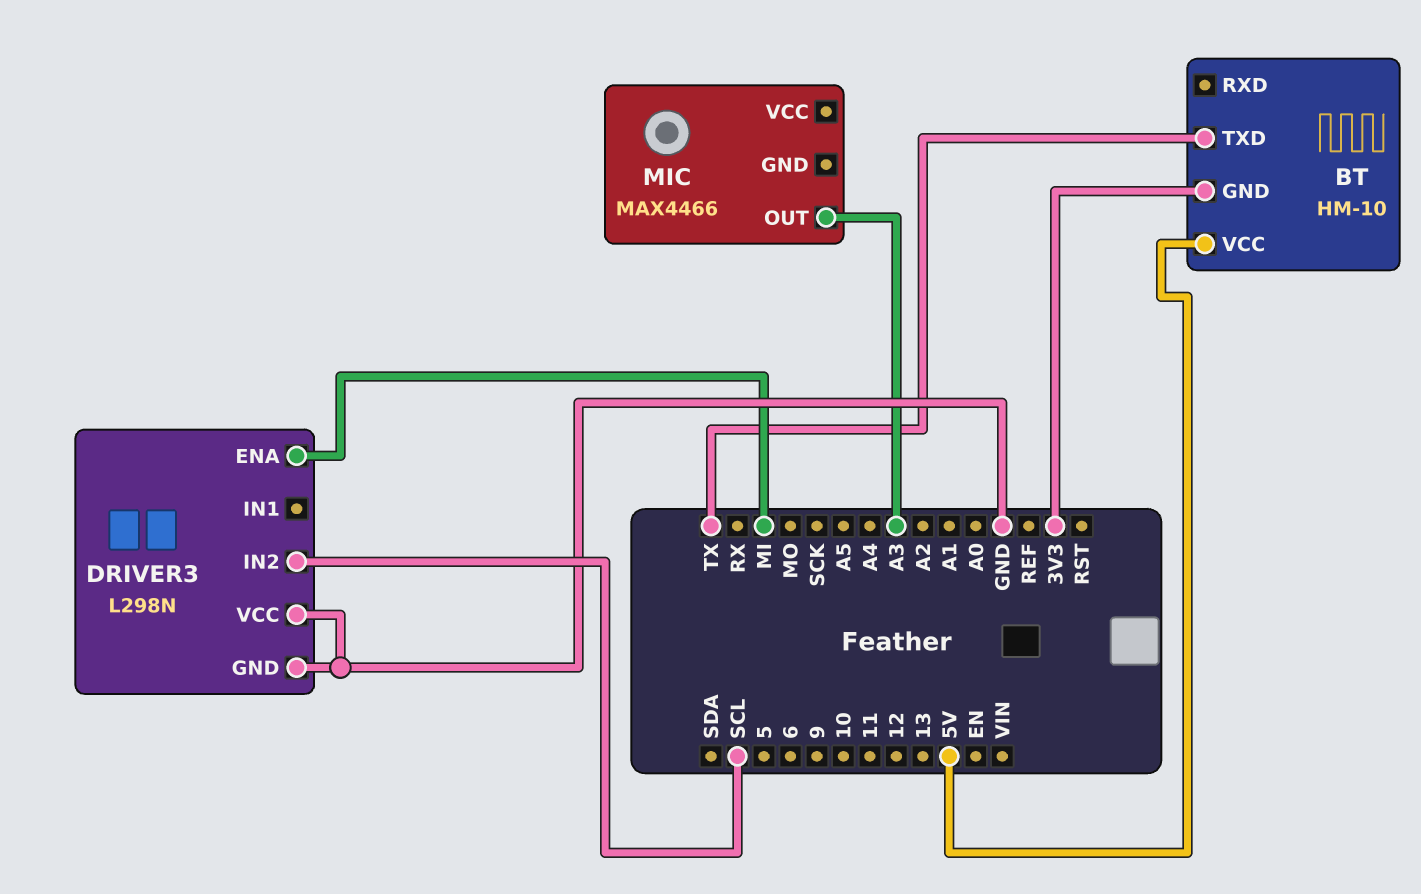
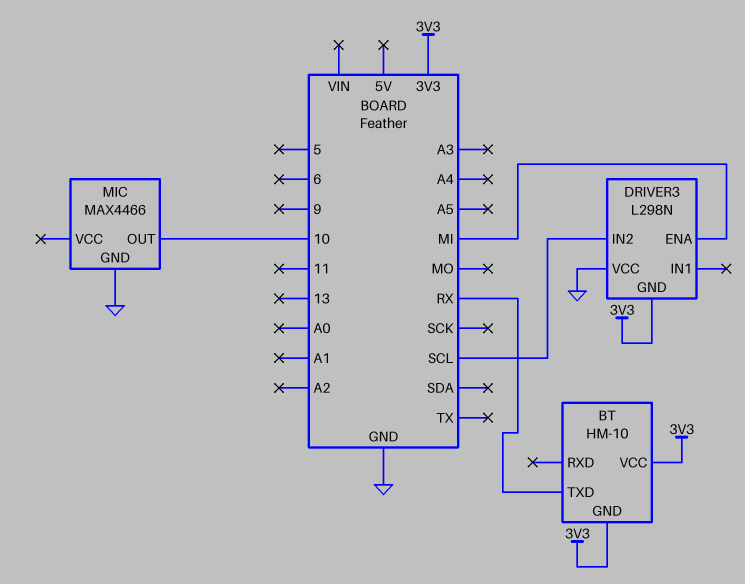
BT pin TXD: TX -> RX
BT pin VCC: 5V -> 3V3
DRIVER3 pin GND: GND -> 3V3
MIC pin GND: none -> GND
MIC pin OUT: A3 -> 10

